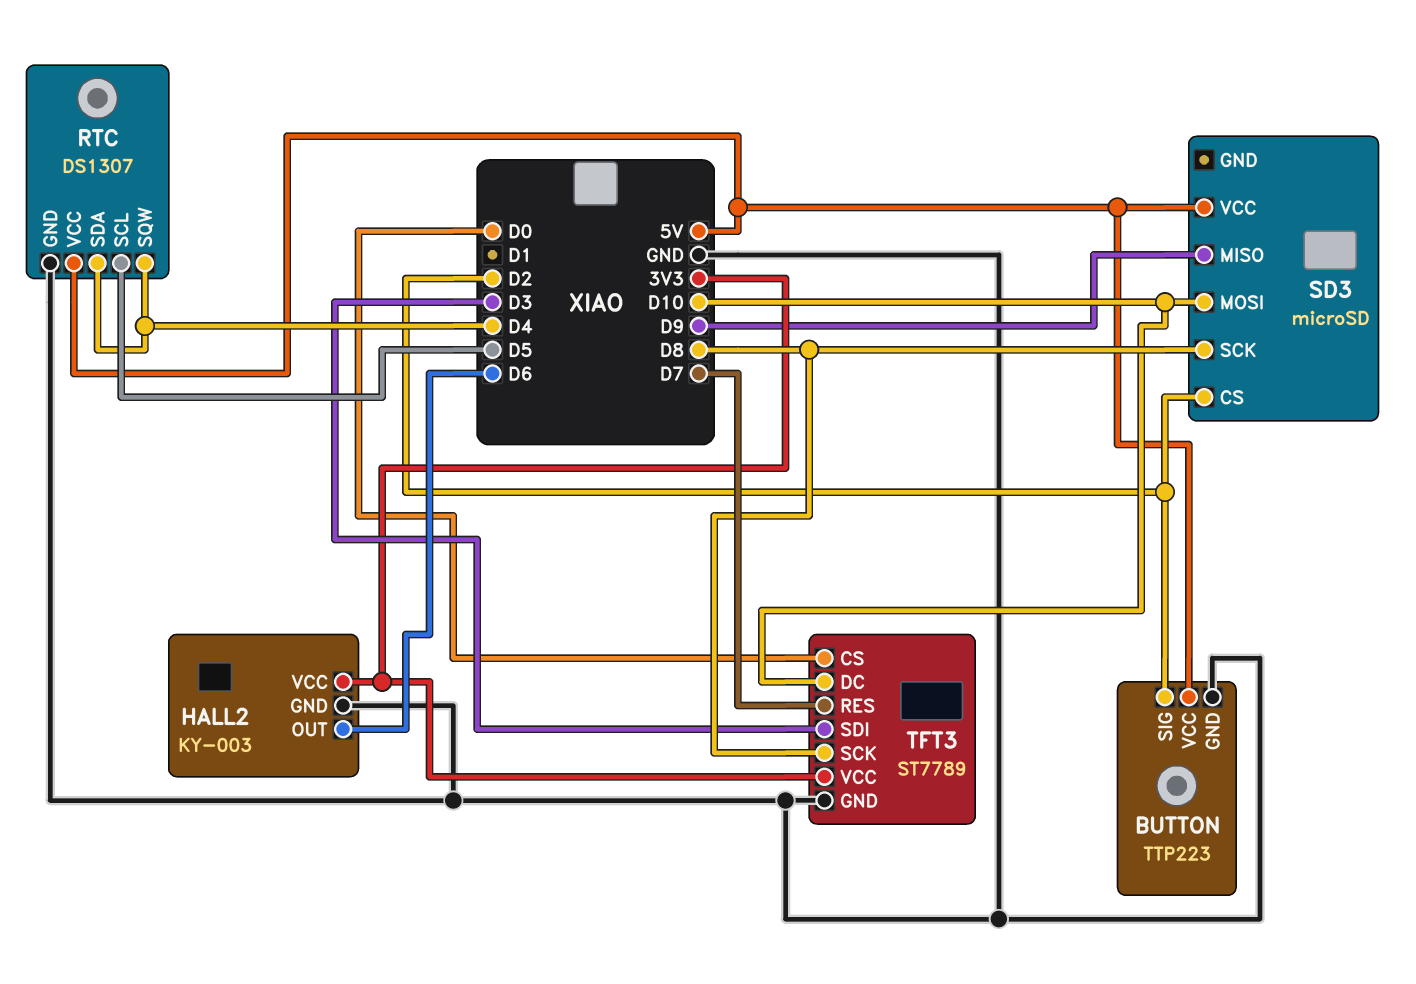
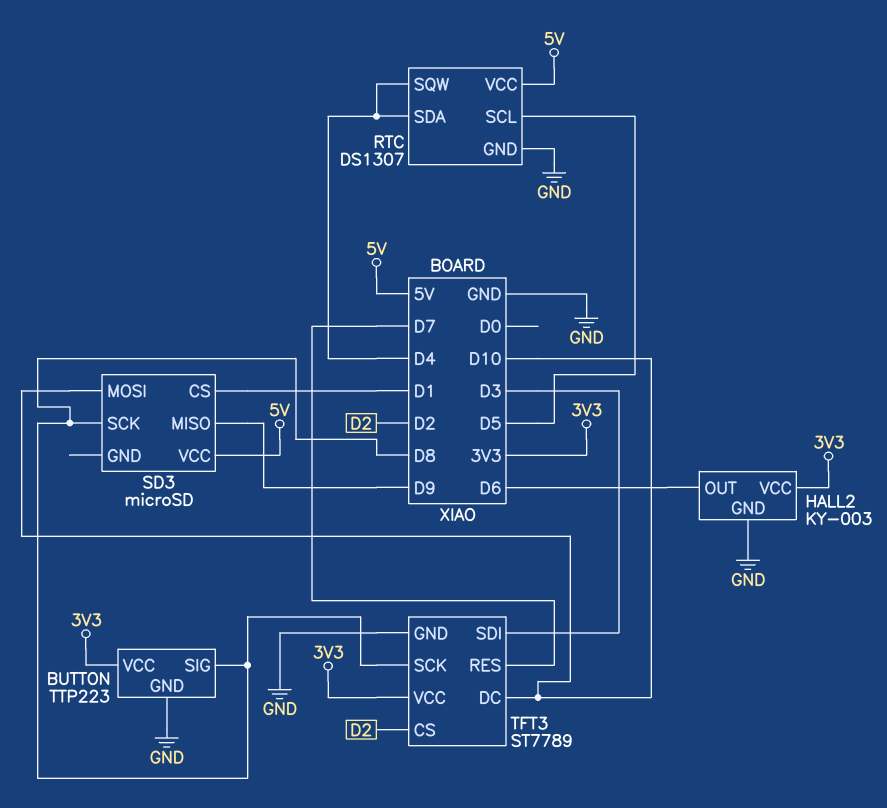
BUTTON pin SIG: D2 -> D8
BUTTON pin VCC: 5V -> 3V3
SD3 pin CS: D2 -> D1
TFT3 pin CS: D0 -> D2

